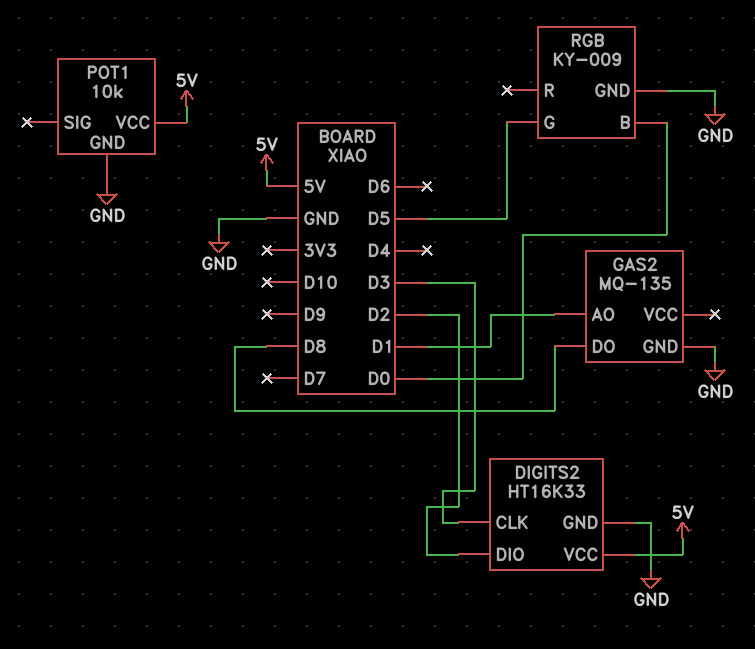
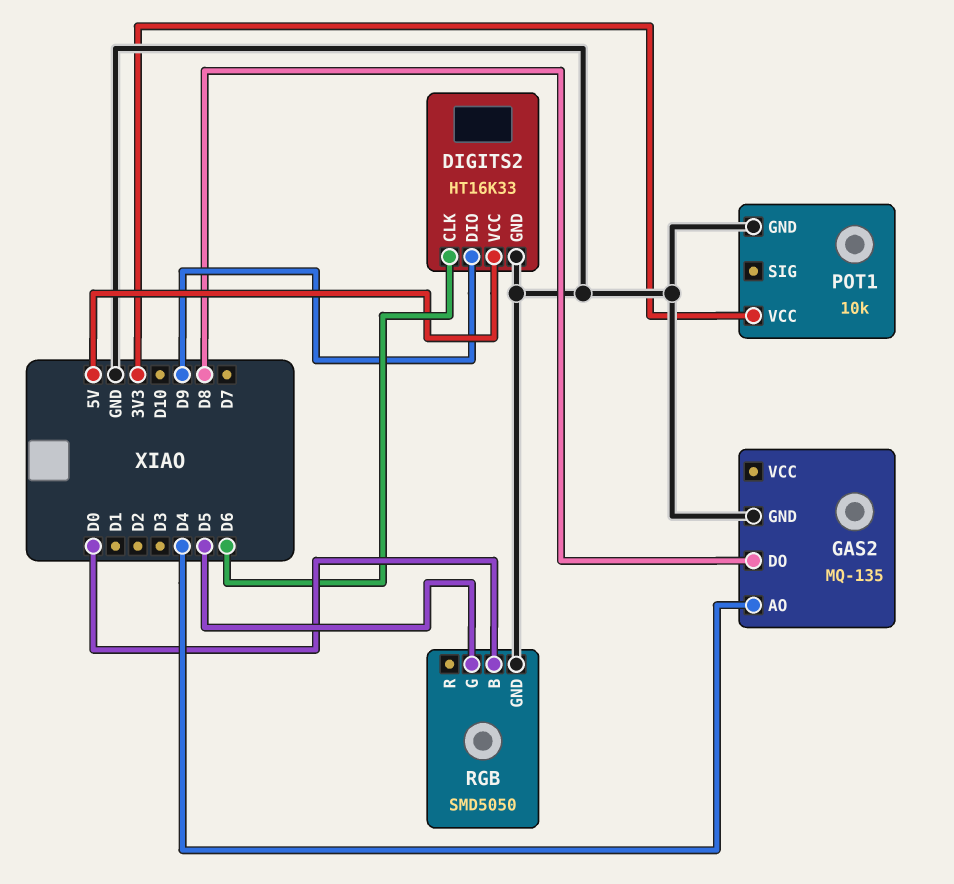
DIGITS2 pin CLK: D3 -> D6
DIGITS2 pin DIO: D2 -> D9
GAS2 pin AO: D1 -> D4
POT1 pin VCC: 5V -> 3V3
RGB: KY-009 -> SMD5050

